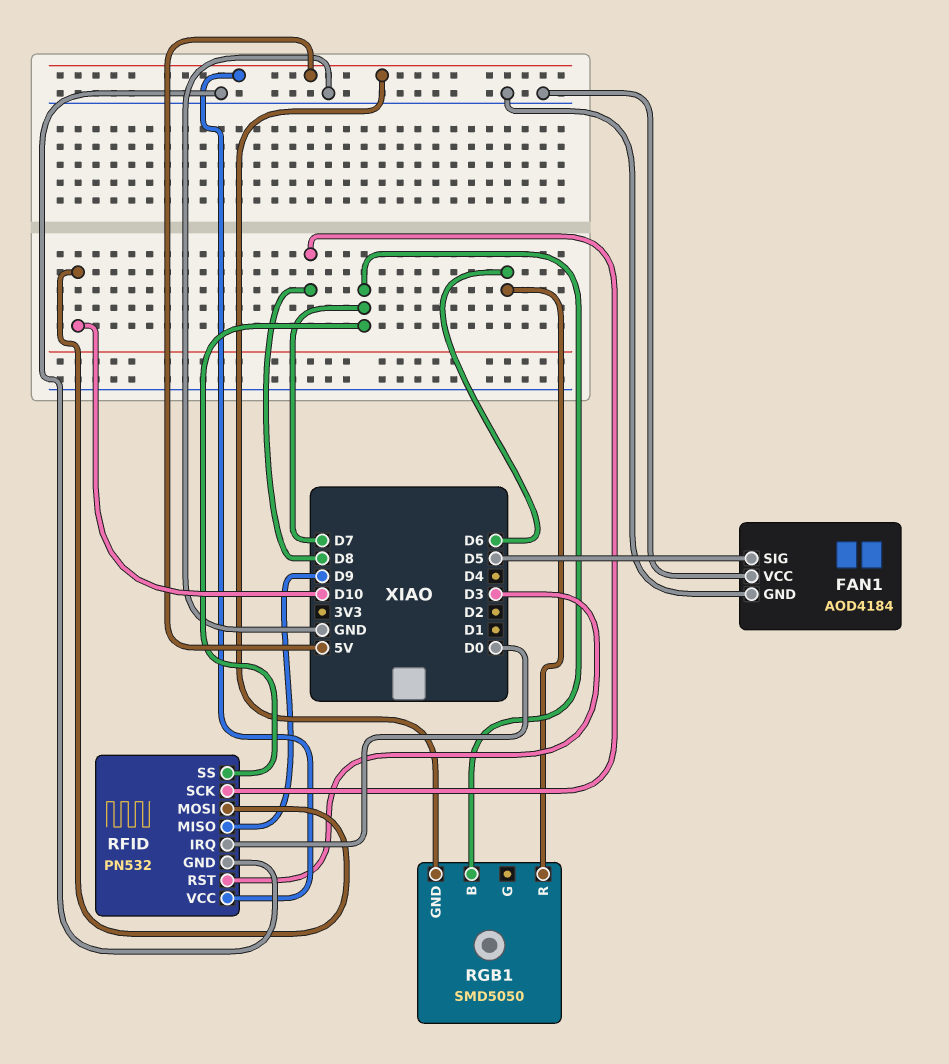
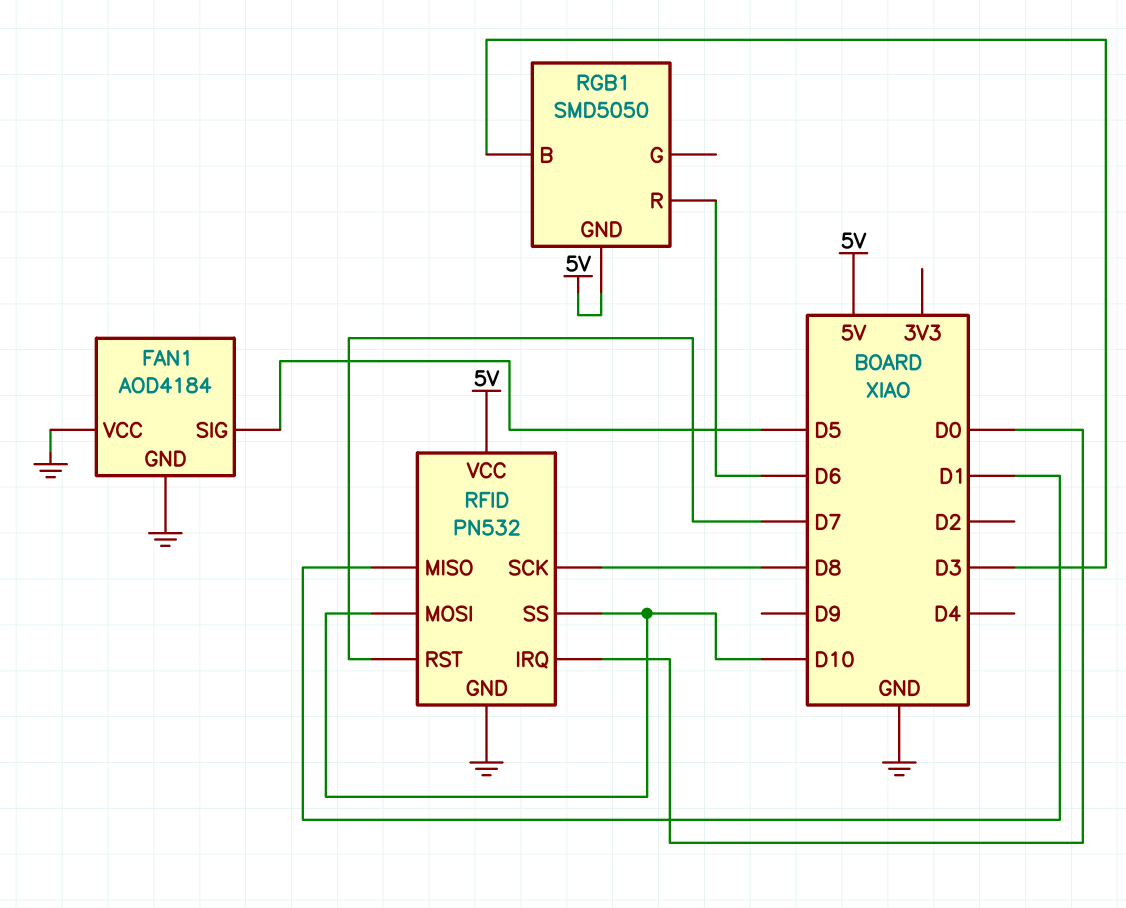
RFID pin MISO: D9 -> D1
RFID pin RST: D3 -> D7
RFID pin SS: D7 -> D10
RGB1 pin B: D7 -> D3

